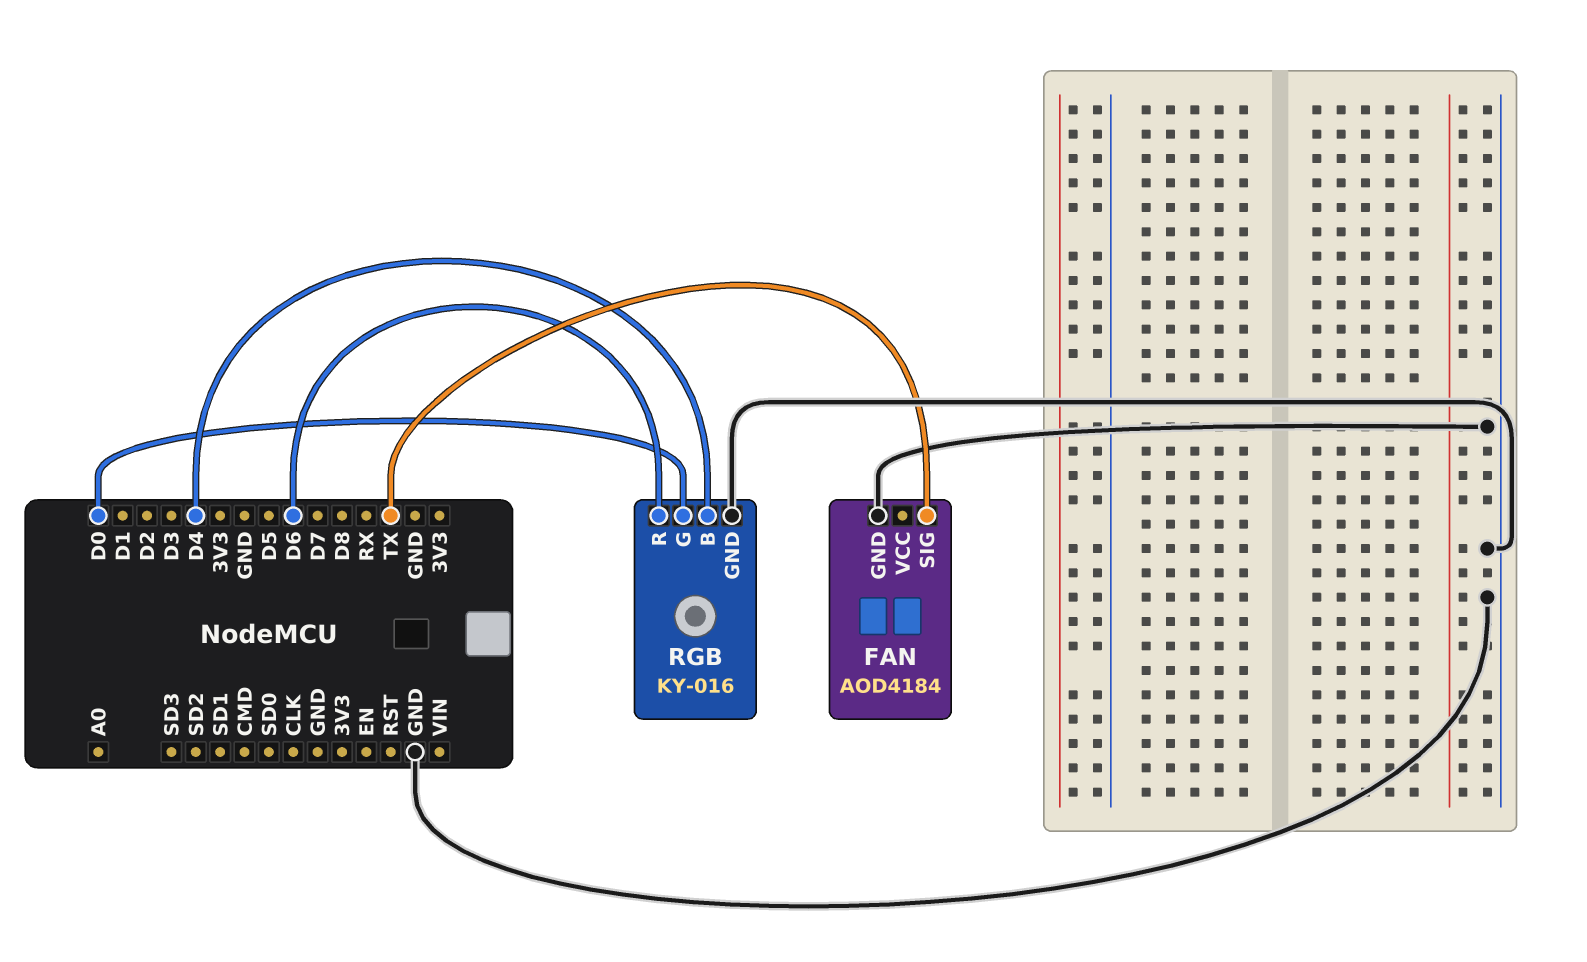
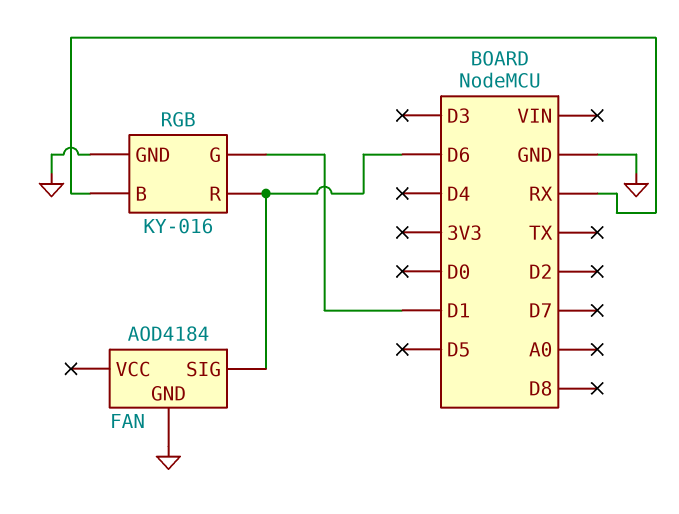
FAN pin SIG: TX -> D6
RGB pin B: D4 -> RX
RGB pin G: D0 -> D1

